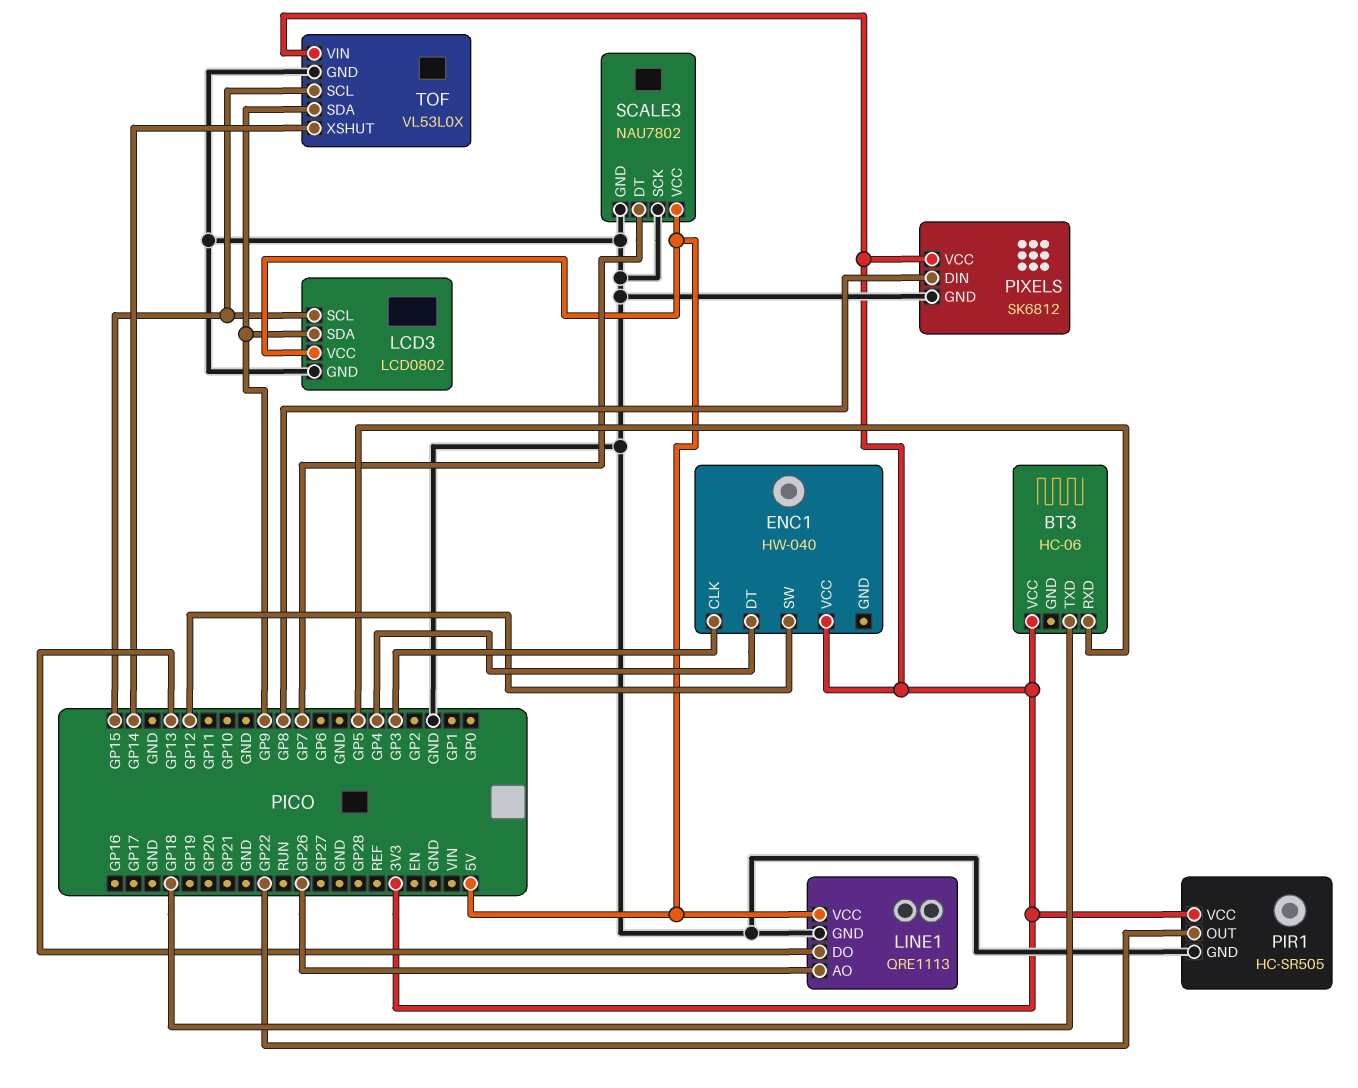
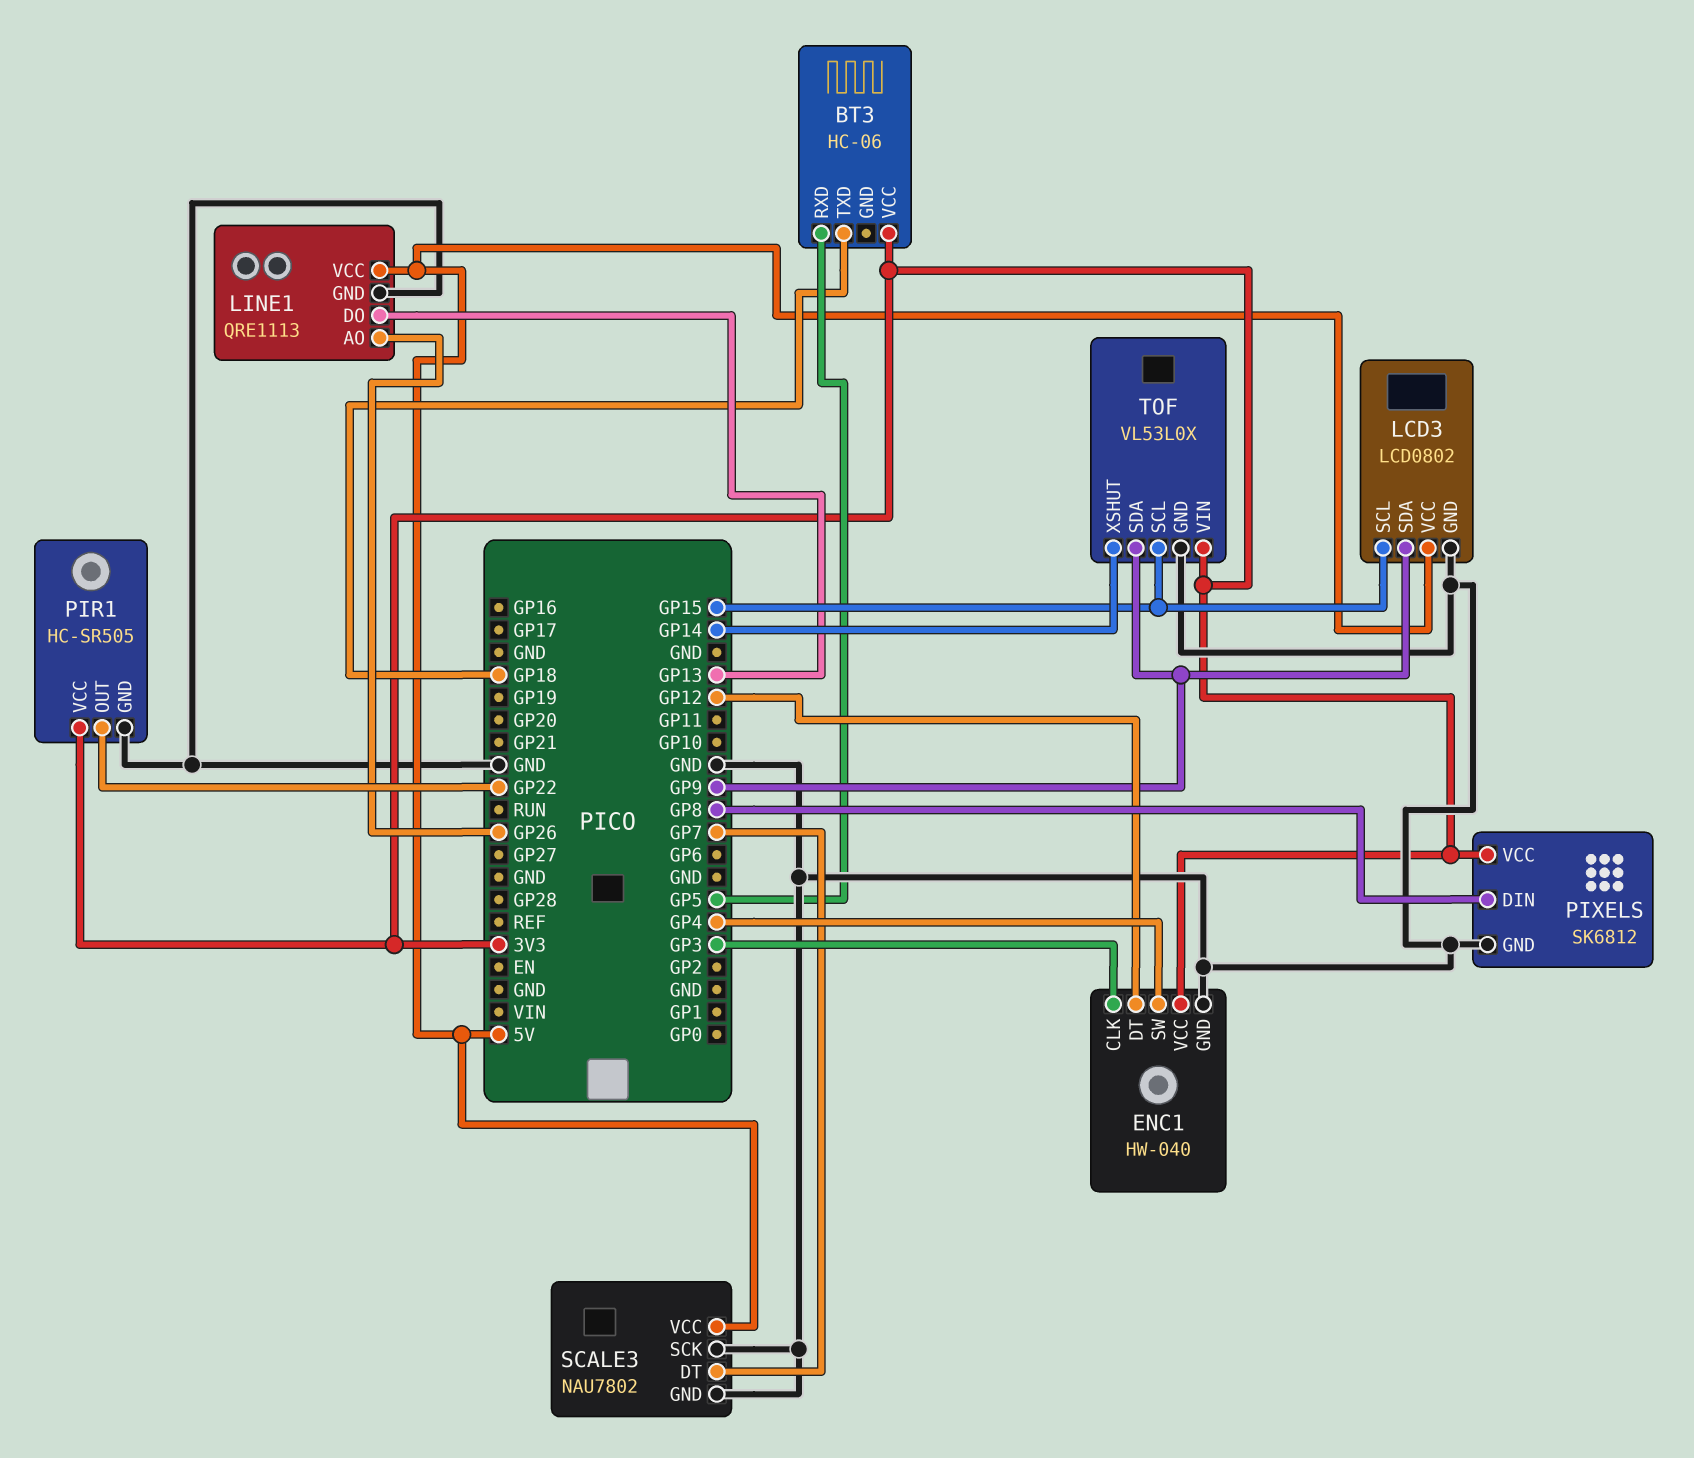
ENC1 pin DT: GP4 -> GP12
ENC1 pin GND: none -> GND
ENC1 pin SW: GP12 -> GP4

